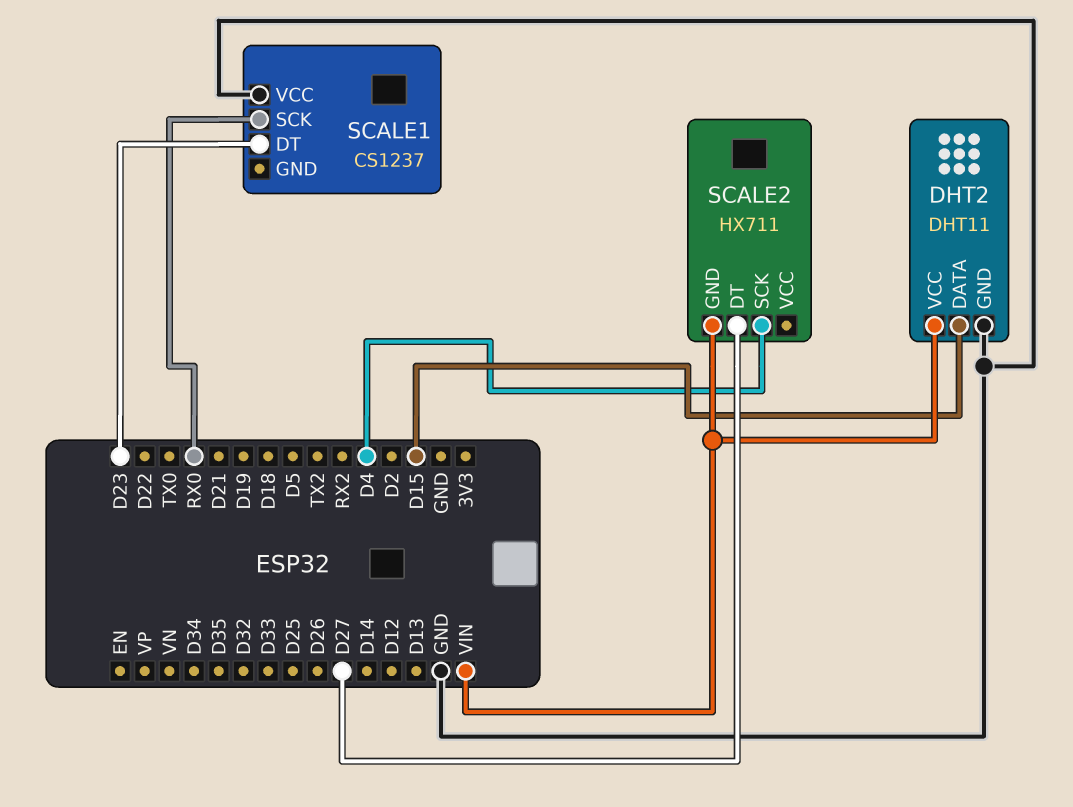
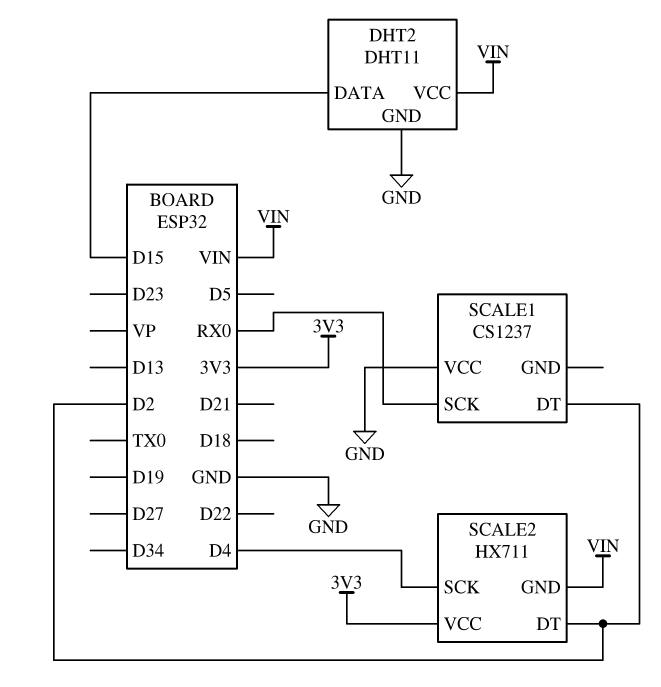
SCALE1 pin DT: D23 -> D2
SCALE2 pin DT: D27 -> D2
SCALE2 pin VCC: none -> 3V3

